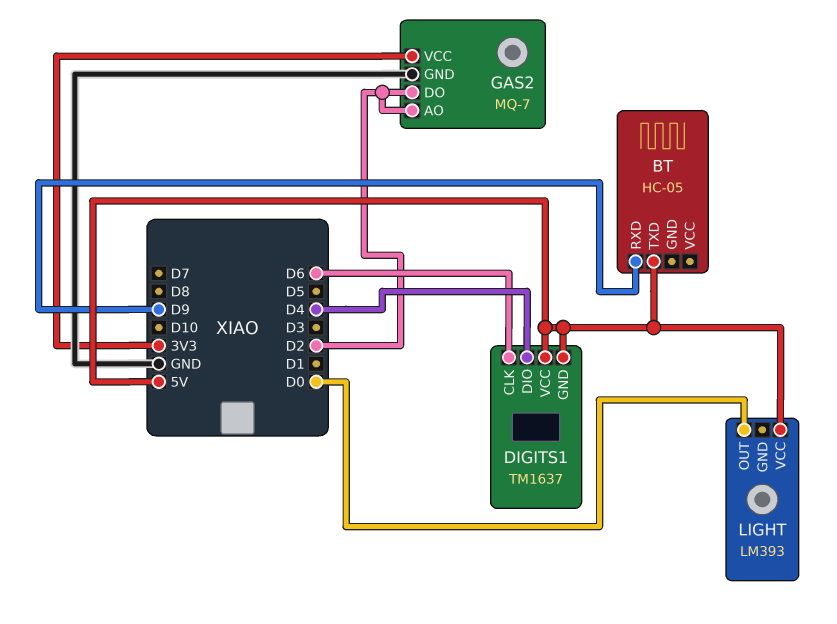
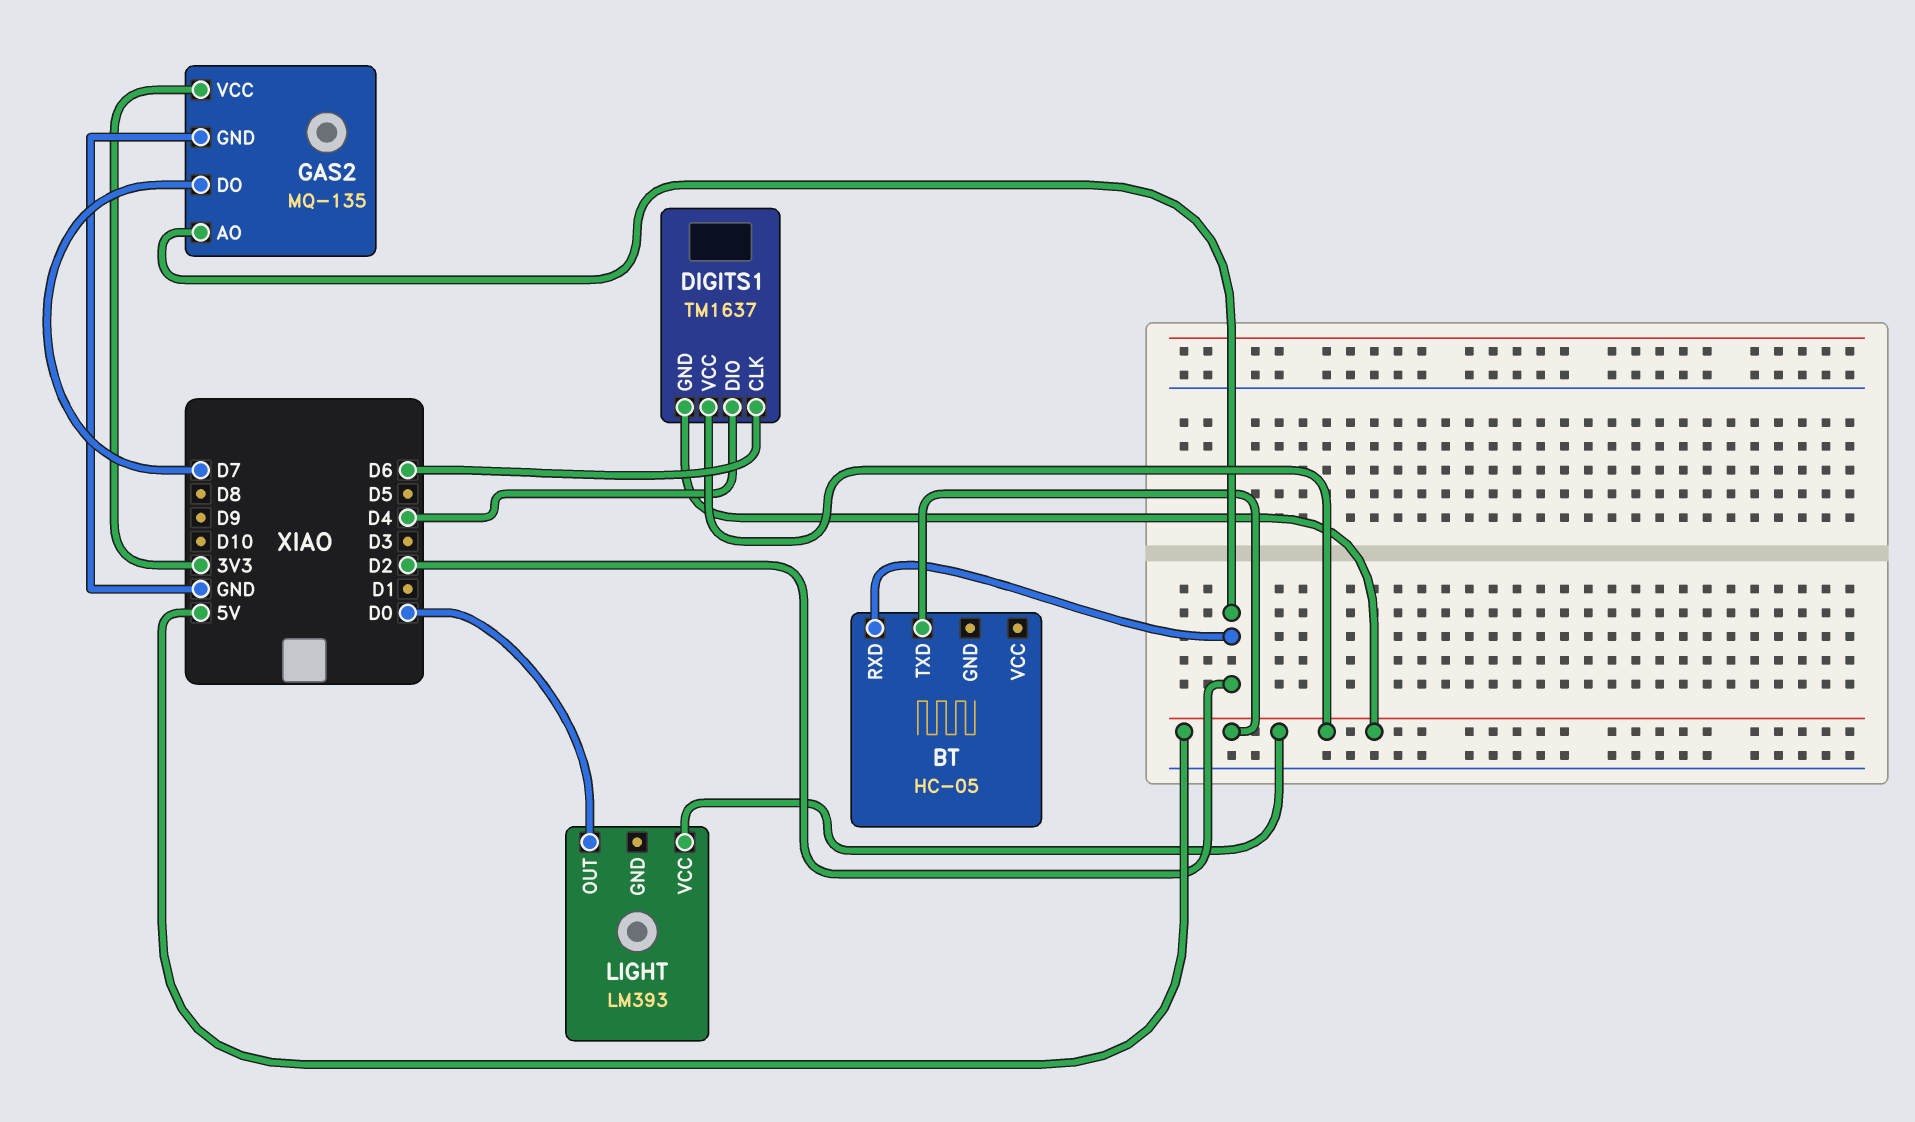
BT pin RXD: D9 -> D2
GAS2: MQ-7 -> MQ-135
GAS2 pin DO: D2 -> D7

